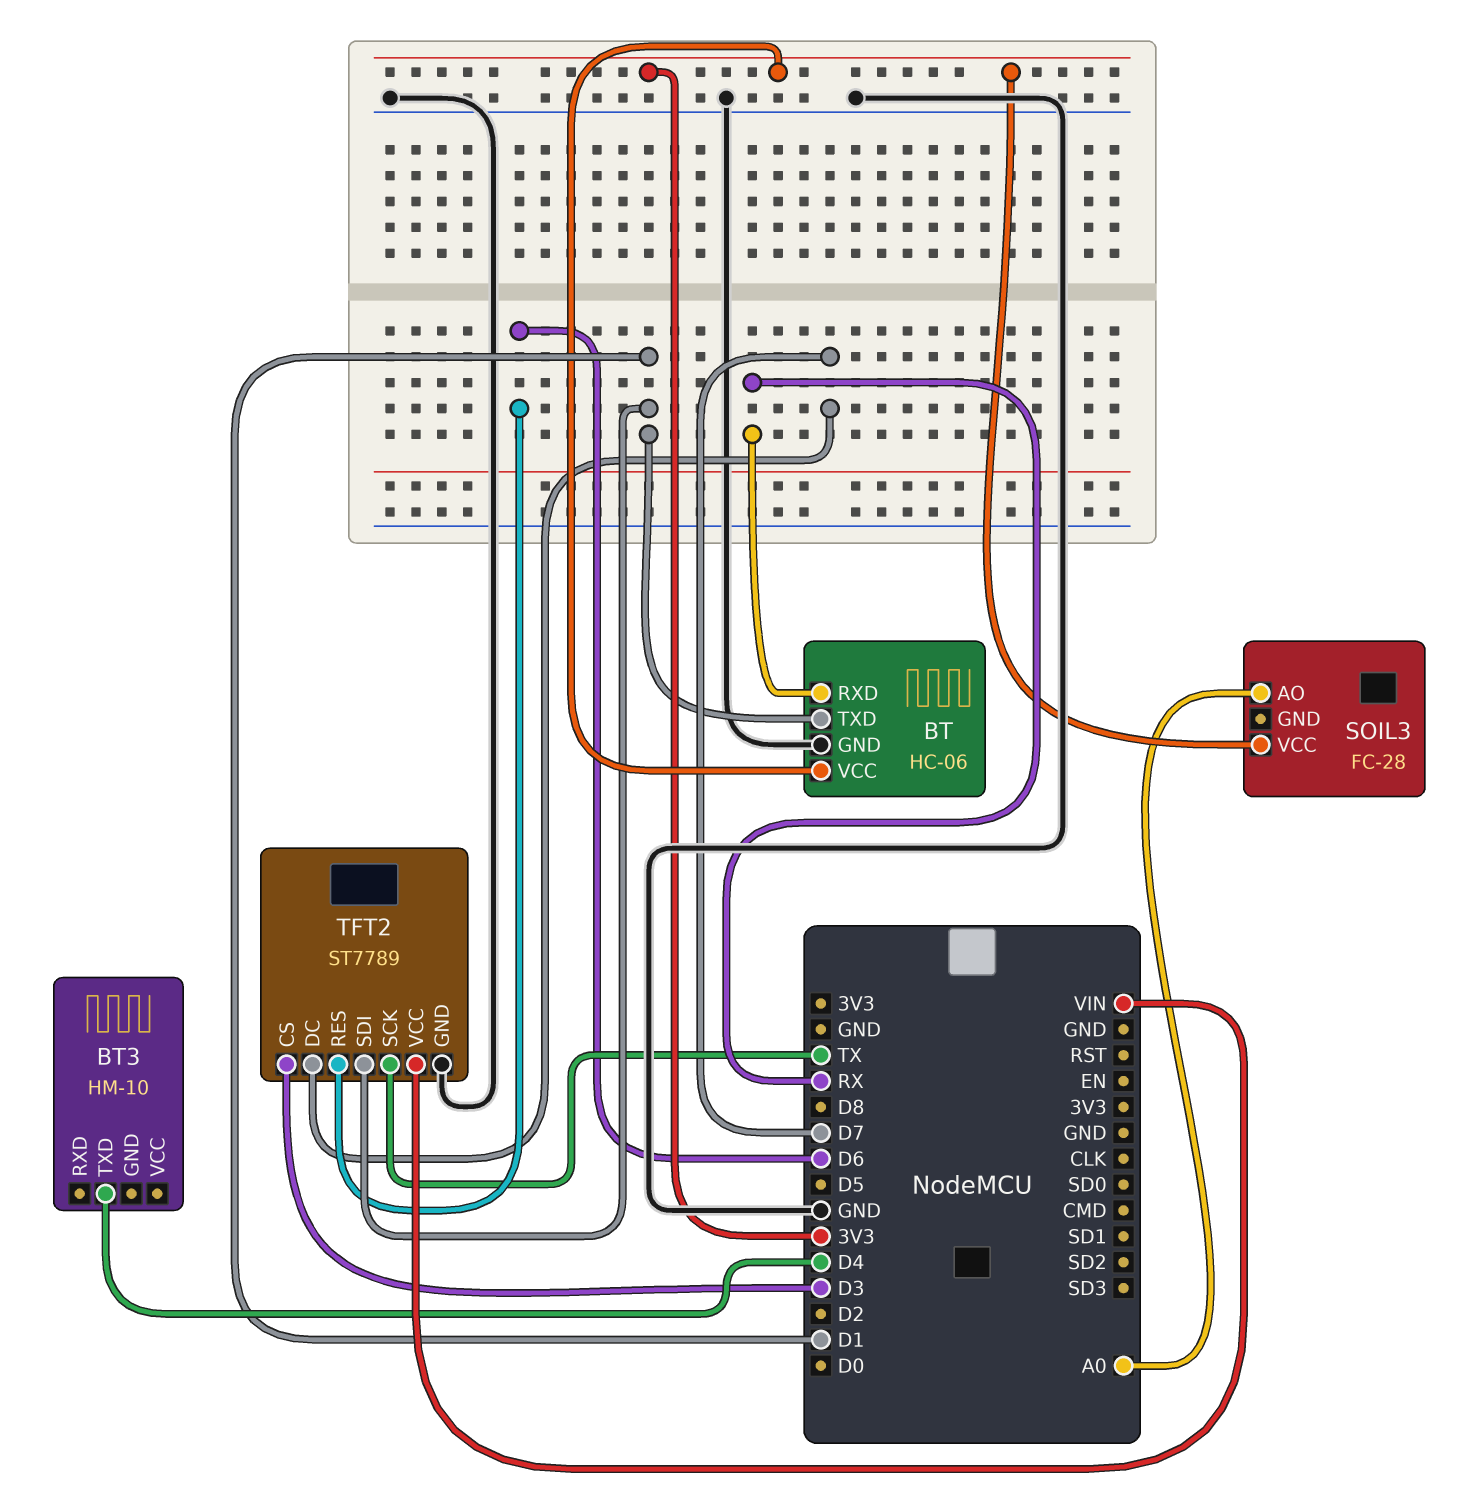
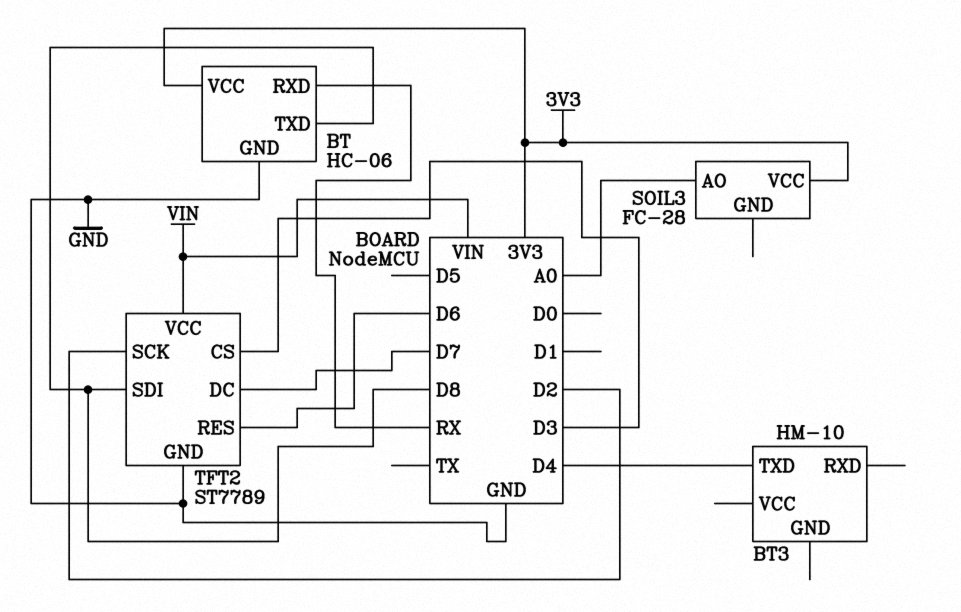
BT pin TXD: D1 -> D8
TFT2 pin SCK: TX -> D2
TFT2 pin SDI: D1 -> D8

